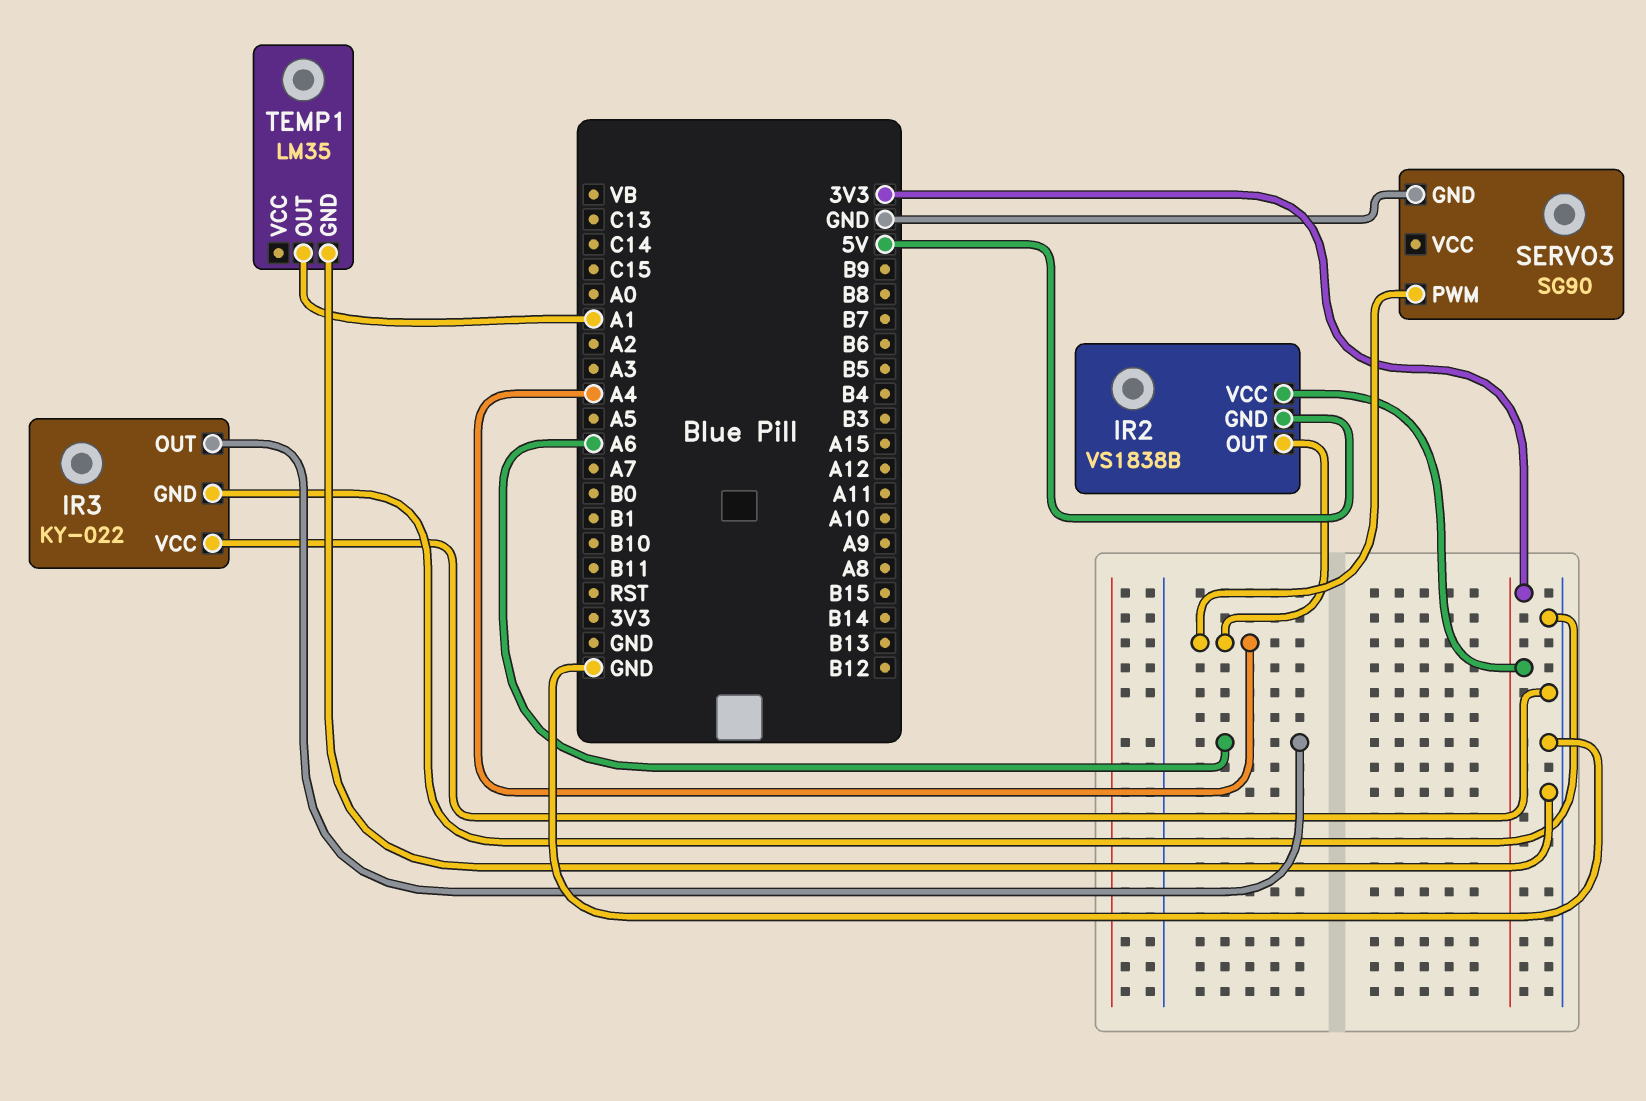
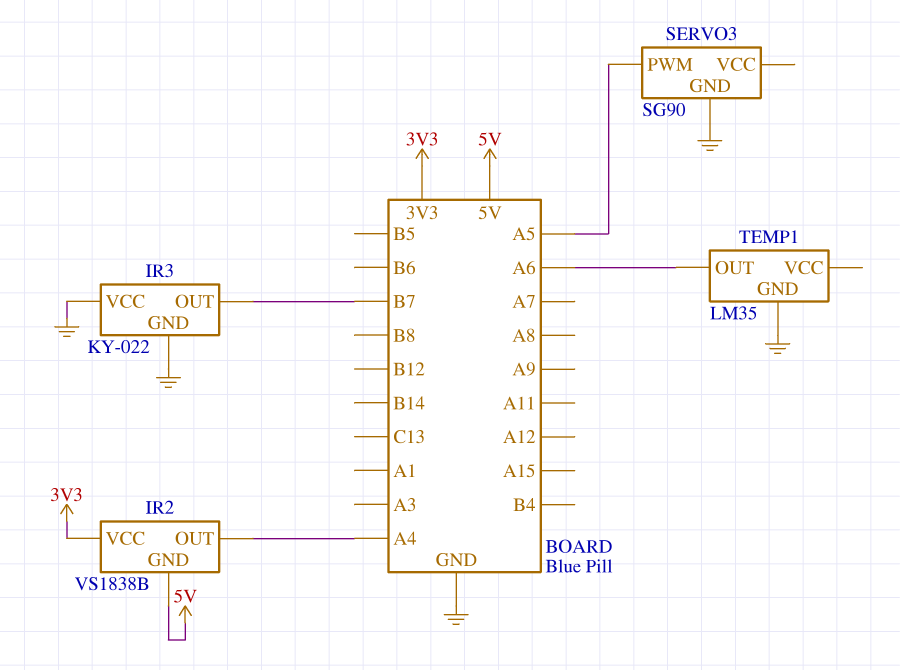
IR3 pin OUT: A6 -> B7
SERVO3 pin PWM: A4 -> A5
TEMP1 pin OUT: A1 -> A6

